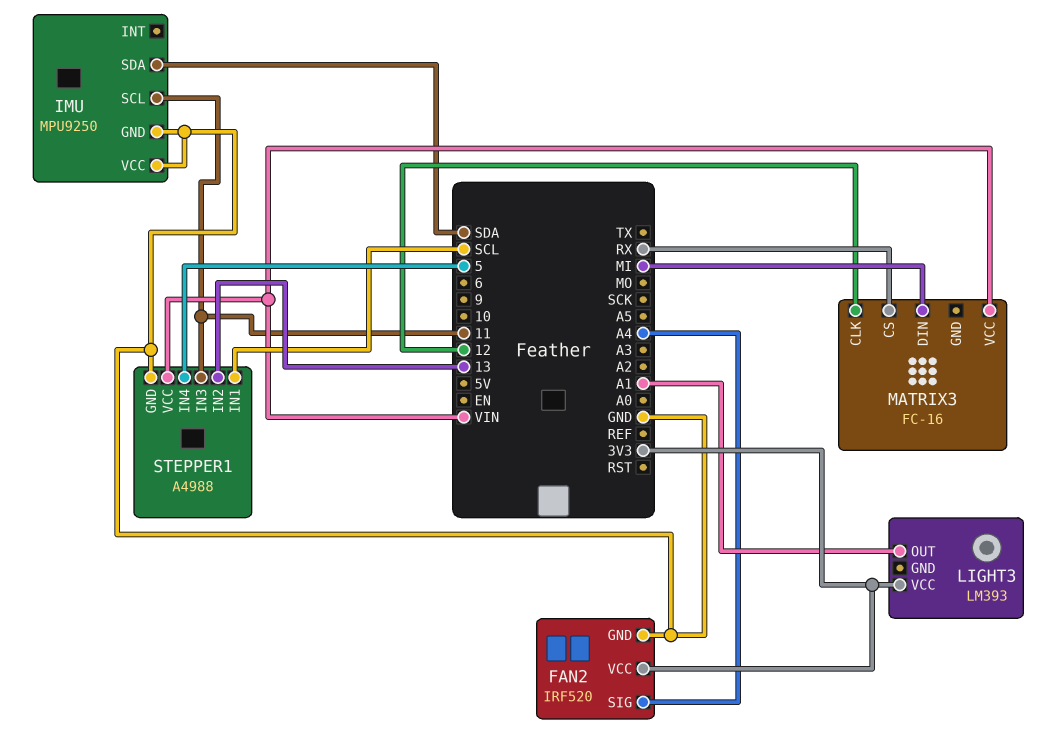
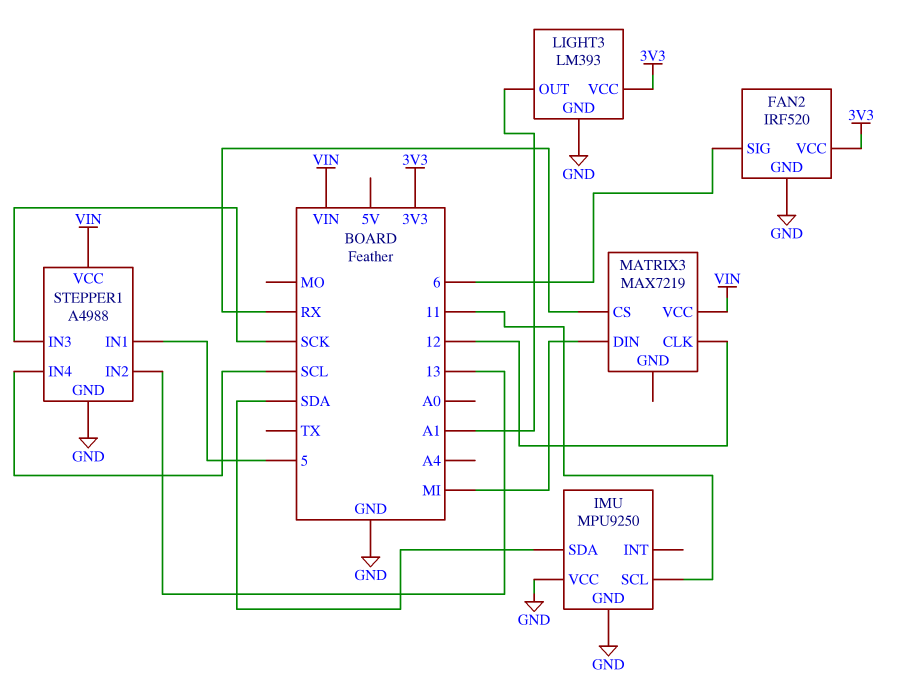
FAN2 pin SIG: A4 -> 6
LIGHT3 pin GND: none -> GND
MATRIX3: FC-16 -> MAX7219
STEPPER1 pin IN1: SCL -> 5
STEPPER1 pin IN3: 11 -> SCK
STEPPER1 pin IN4: 5 -> SCL

